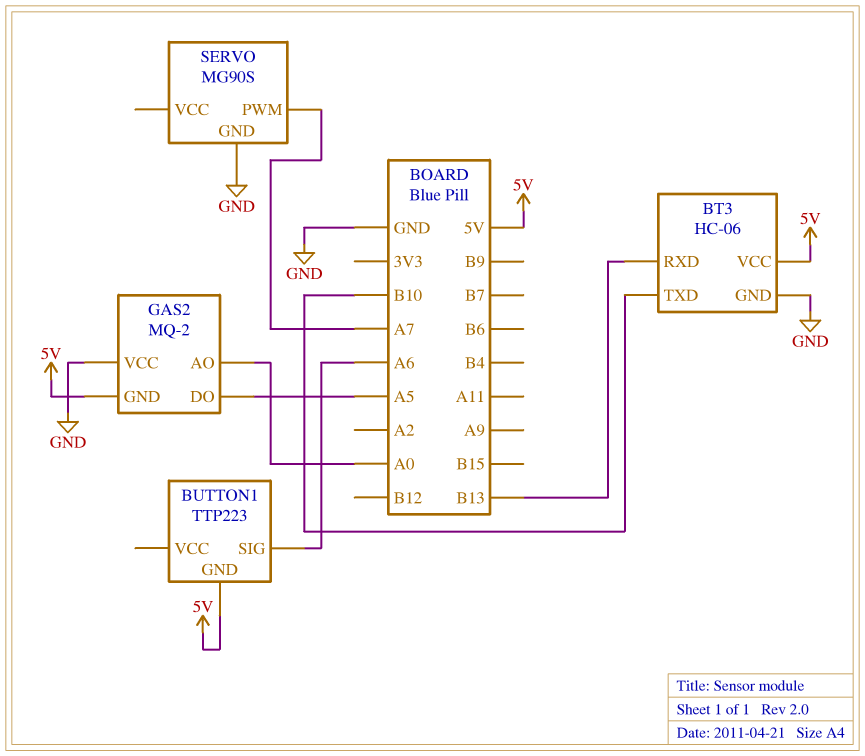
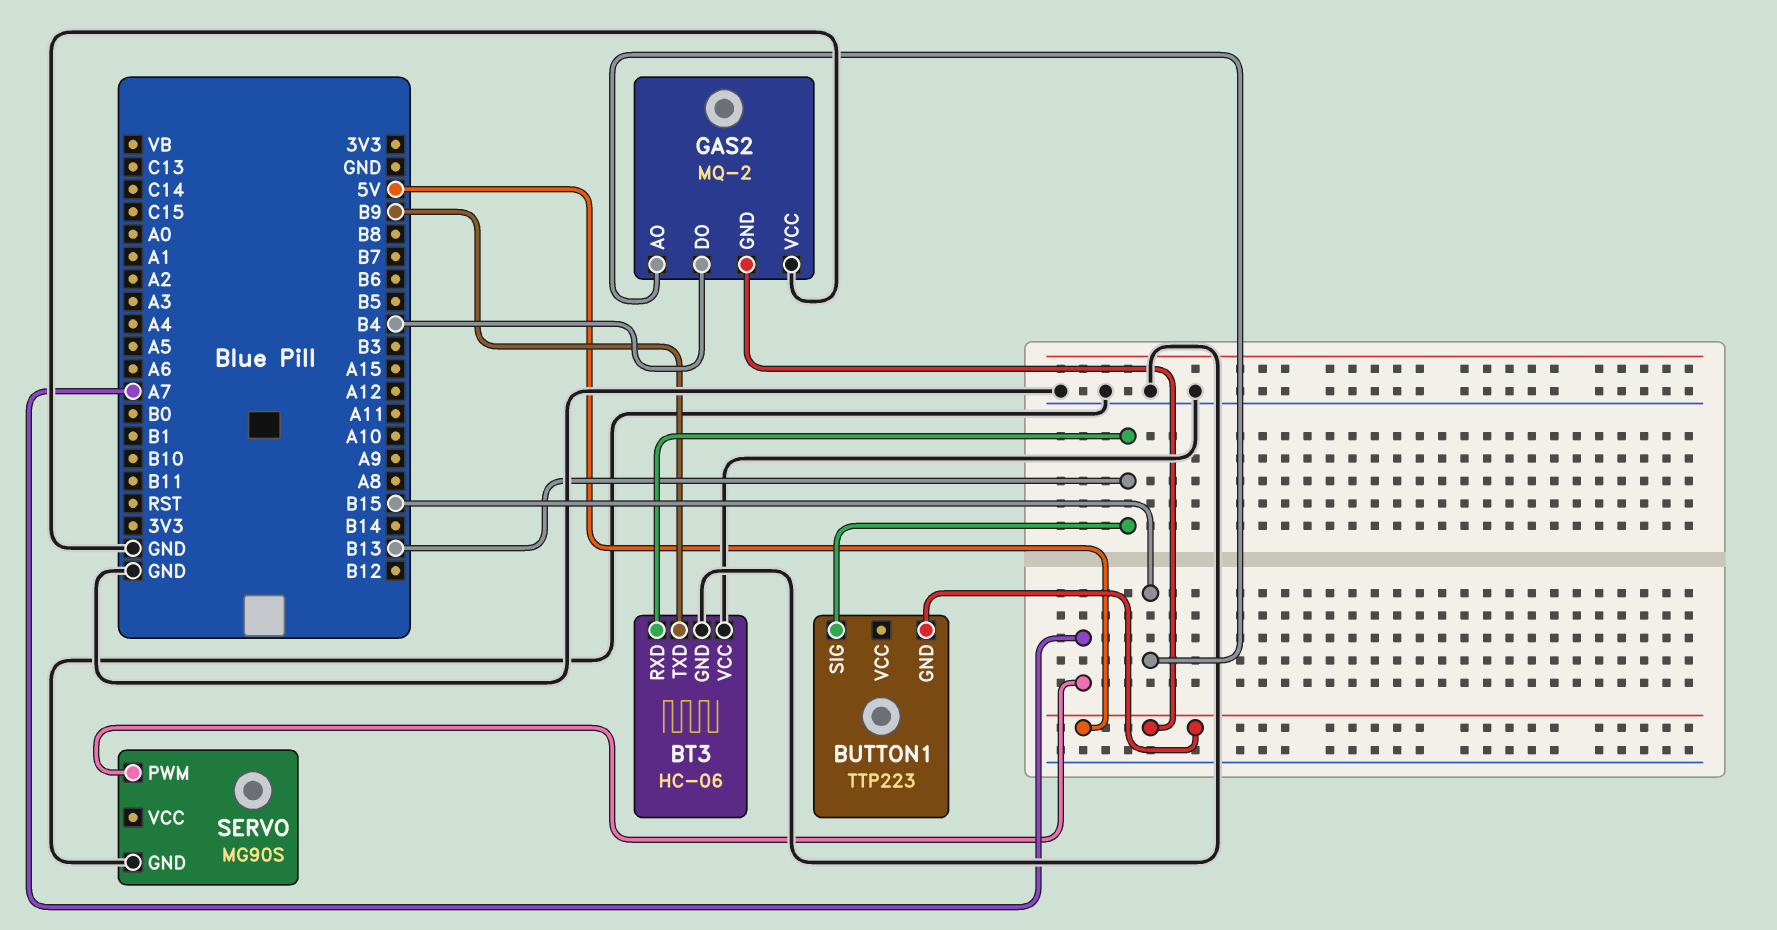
BT3 pin TXD: B10 -> B9
BT3 pin VCC: 5V -> GND
BUTTON1 pin SIG: A6 -> B13
GAS2 pin AO: A0 -> B15
GAS2 pin DO: A5 -> B4

